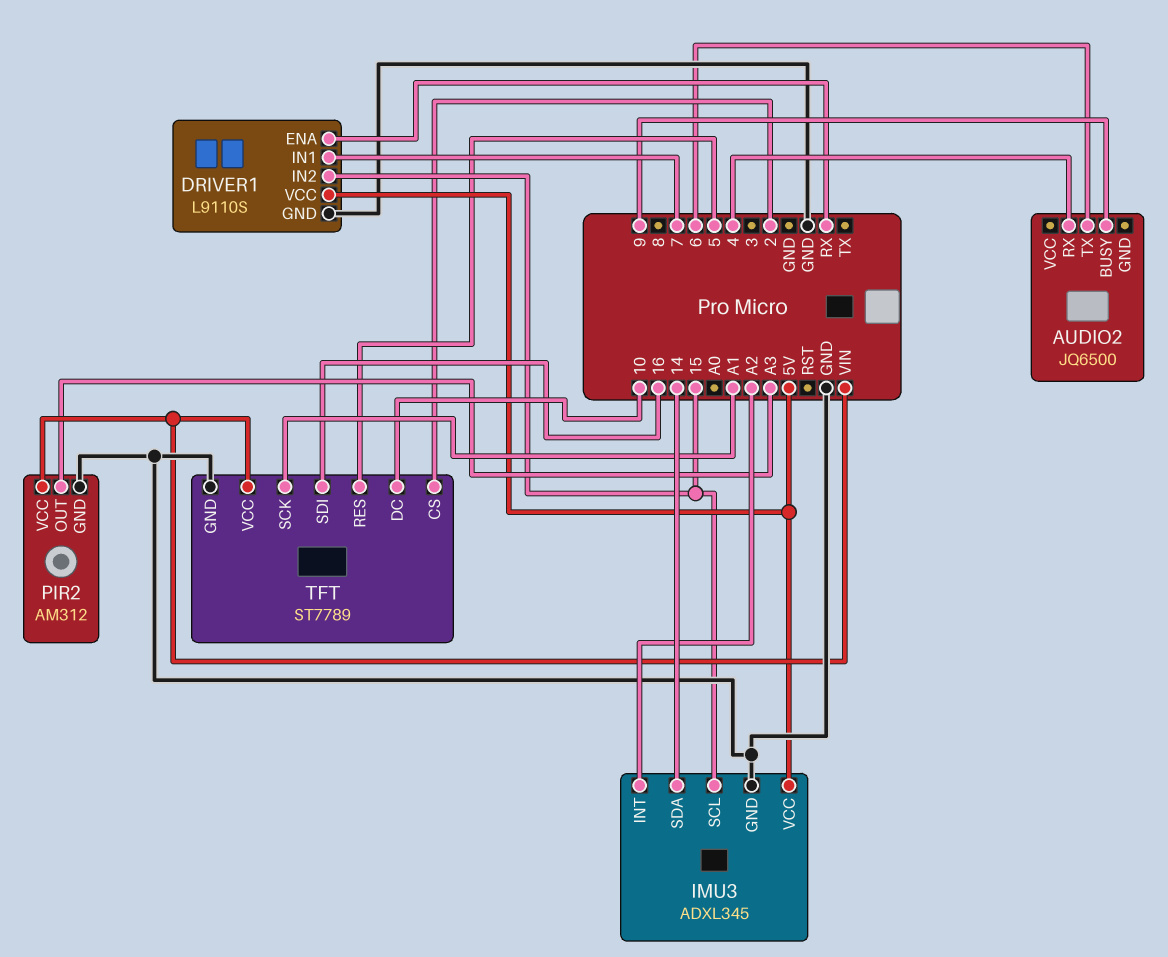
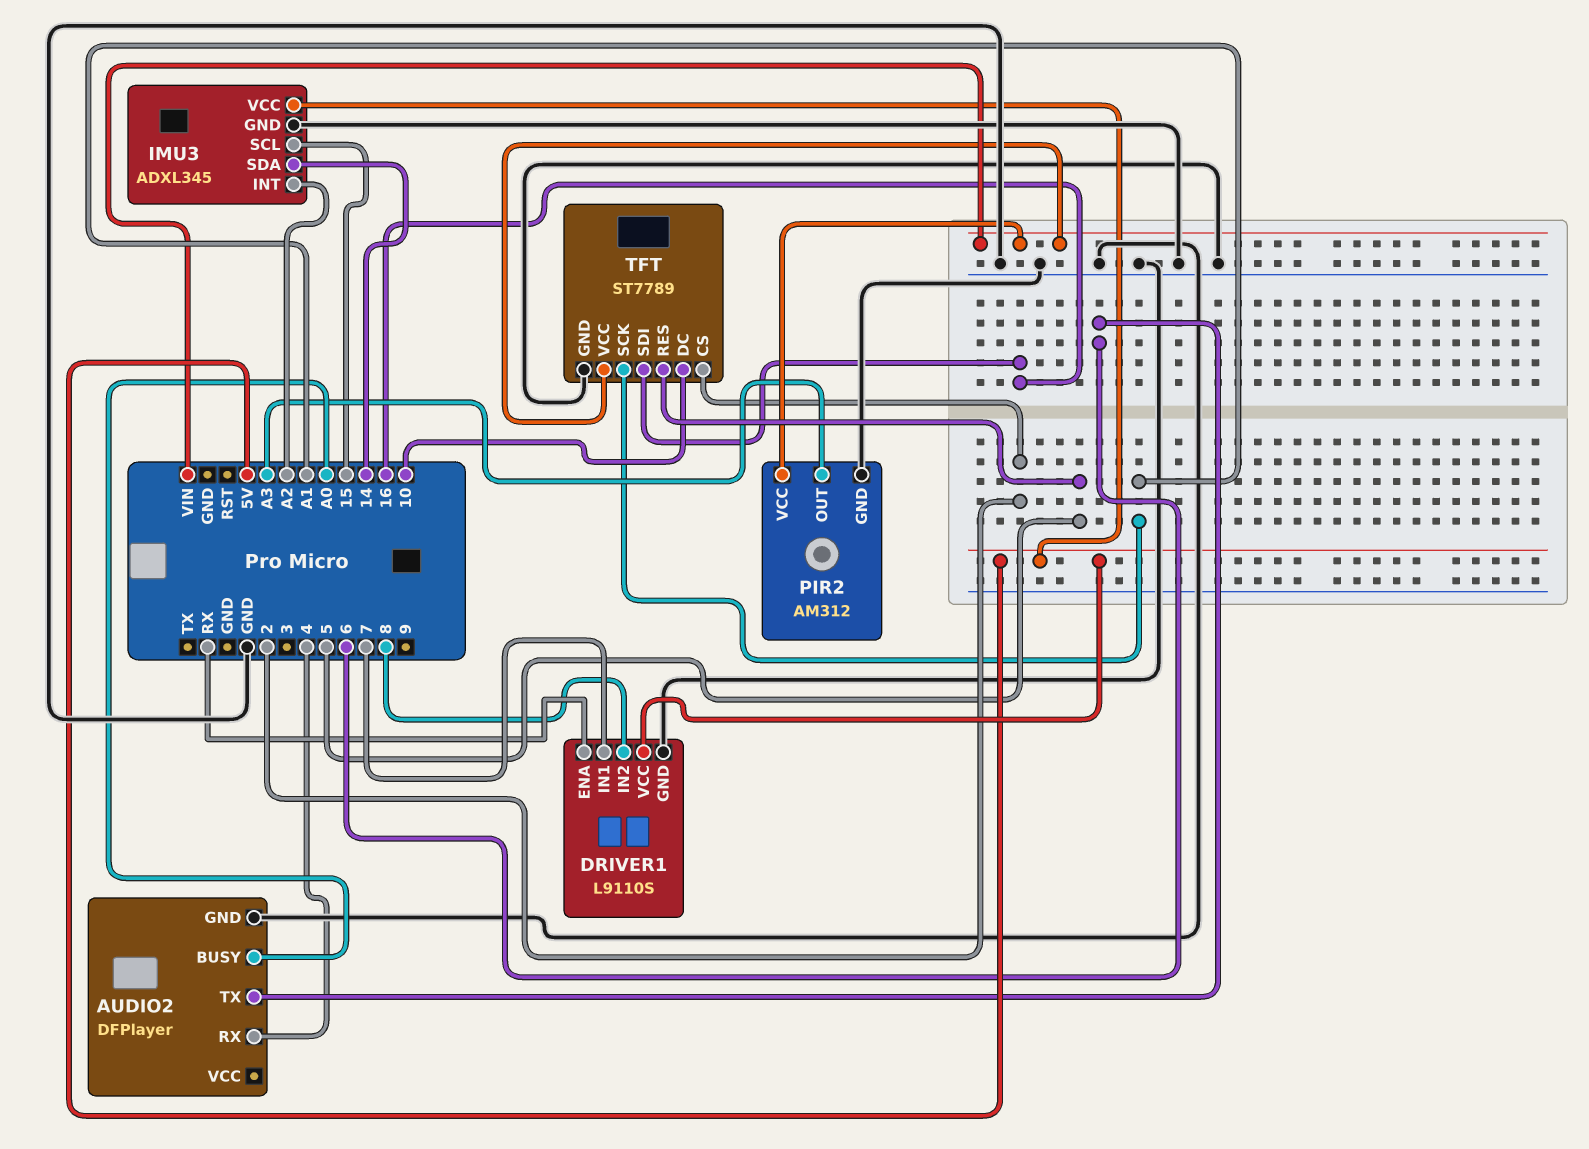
AUDIO2: JQ6500 -> DFPlayer
AUDIO2 pin BUSY: 9 -> A0
AUDIO2 pin GND: none -> GND
DRIVER1 pin IN2: 15 -> 8

